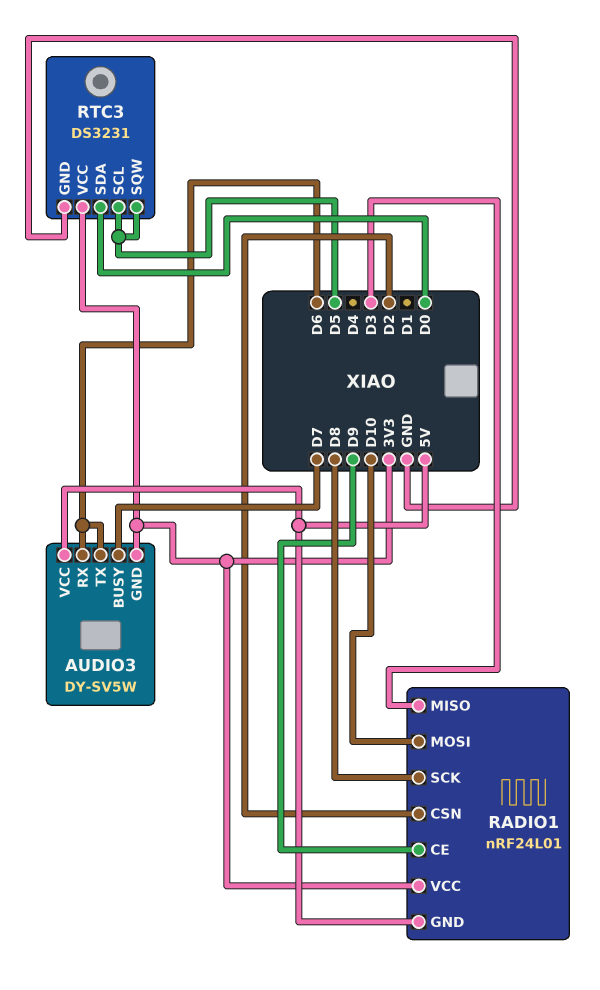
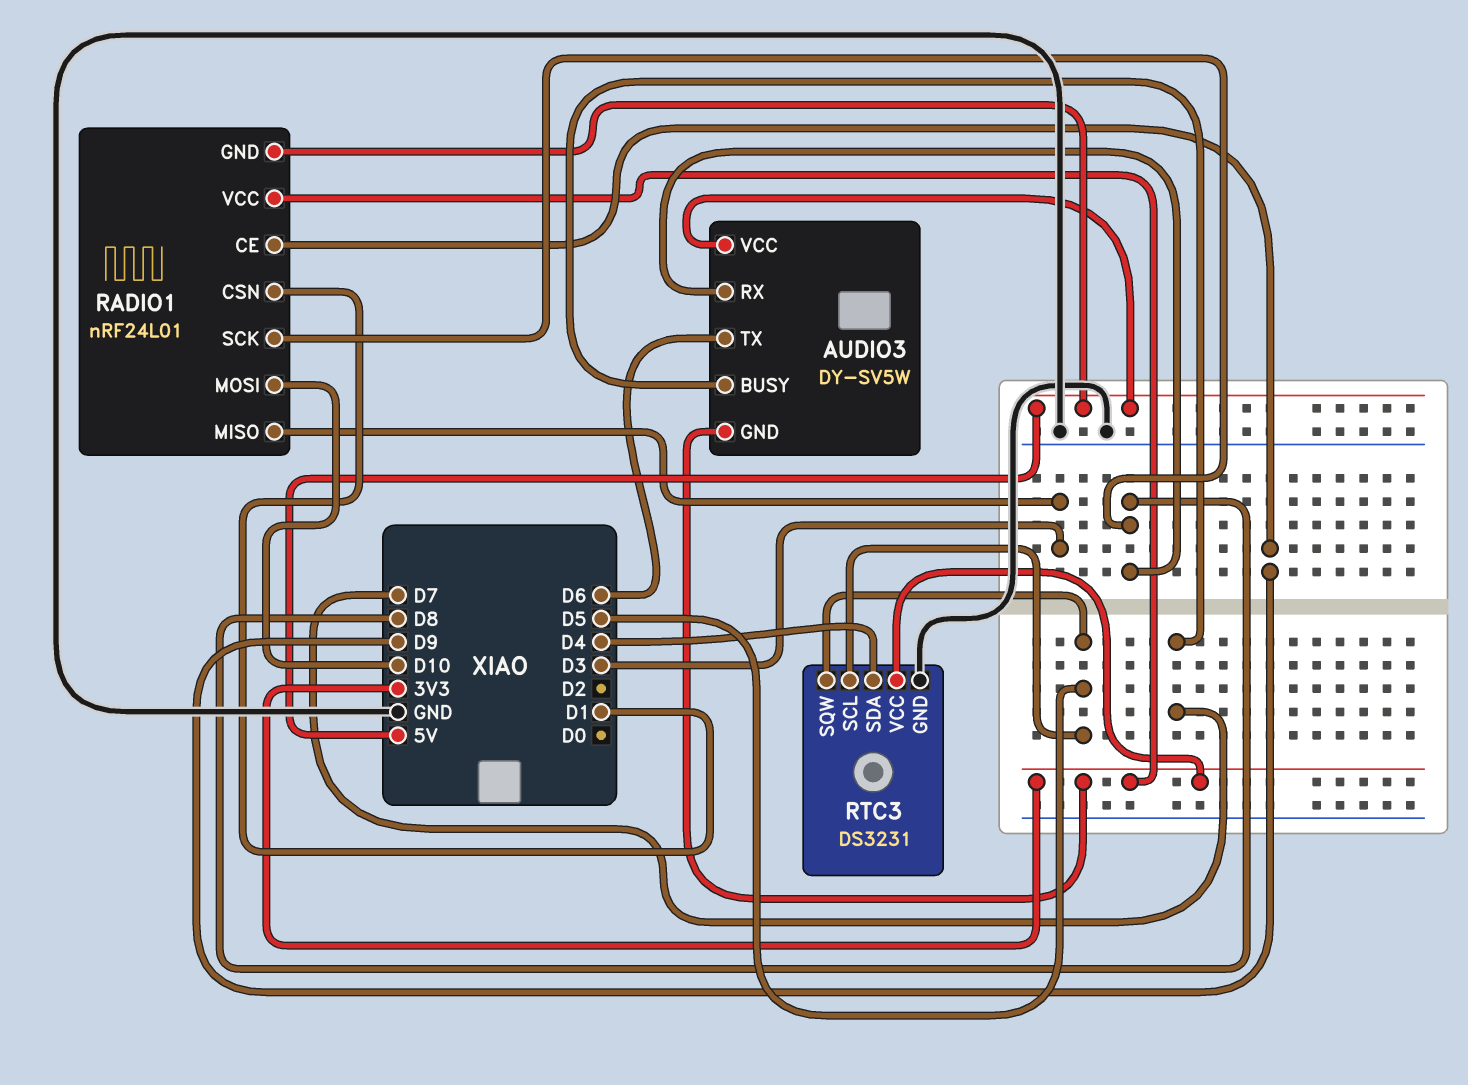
AUDIO3 pin RX: D6 -> D8
RADIO1 pin CSN: D2 -> D1
RTC3 pin SDA: D0 -> D4

